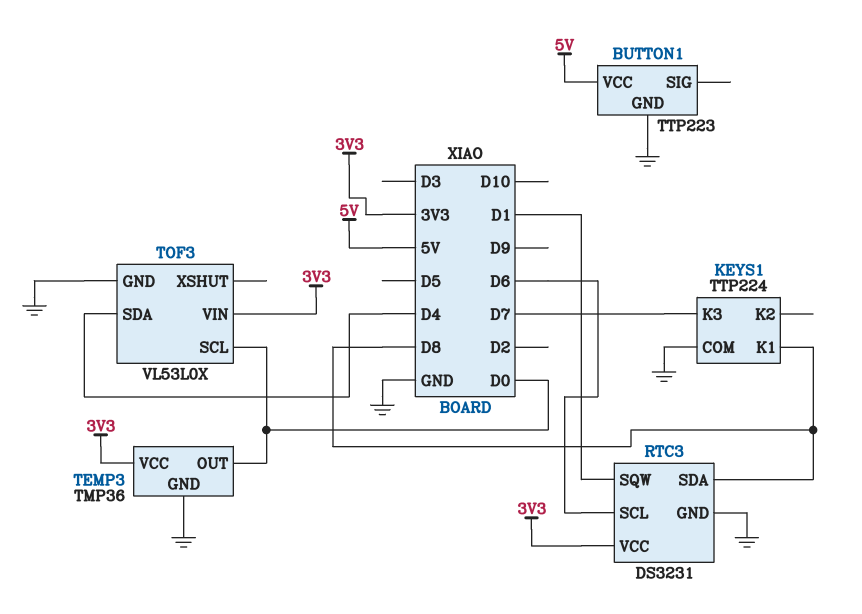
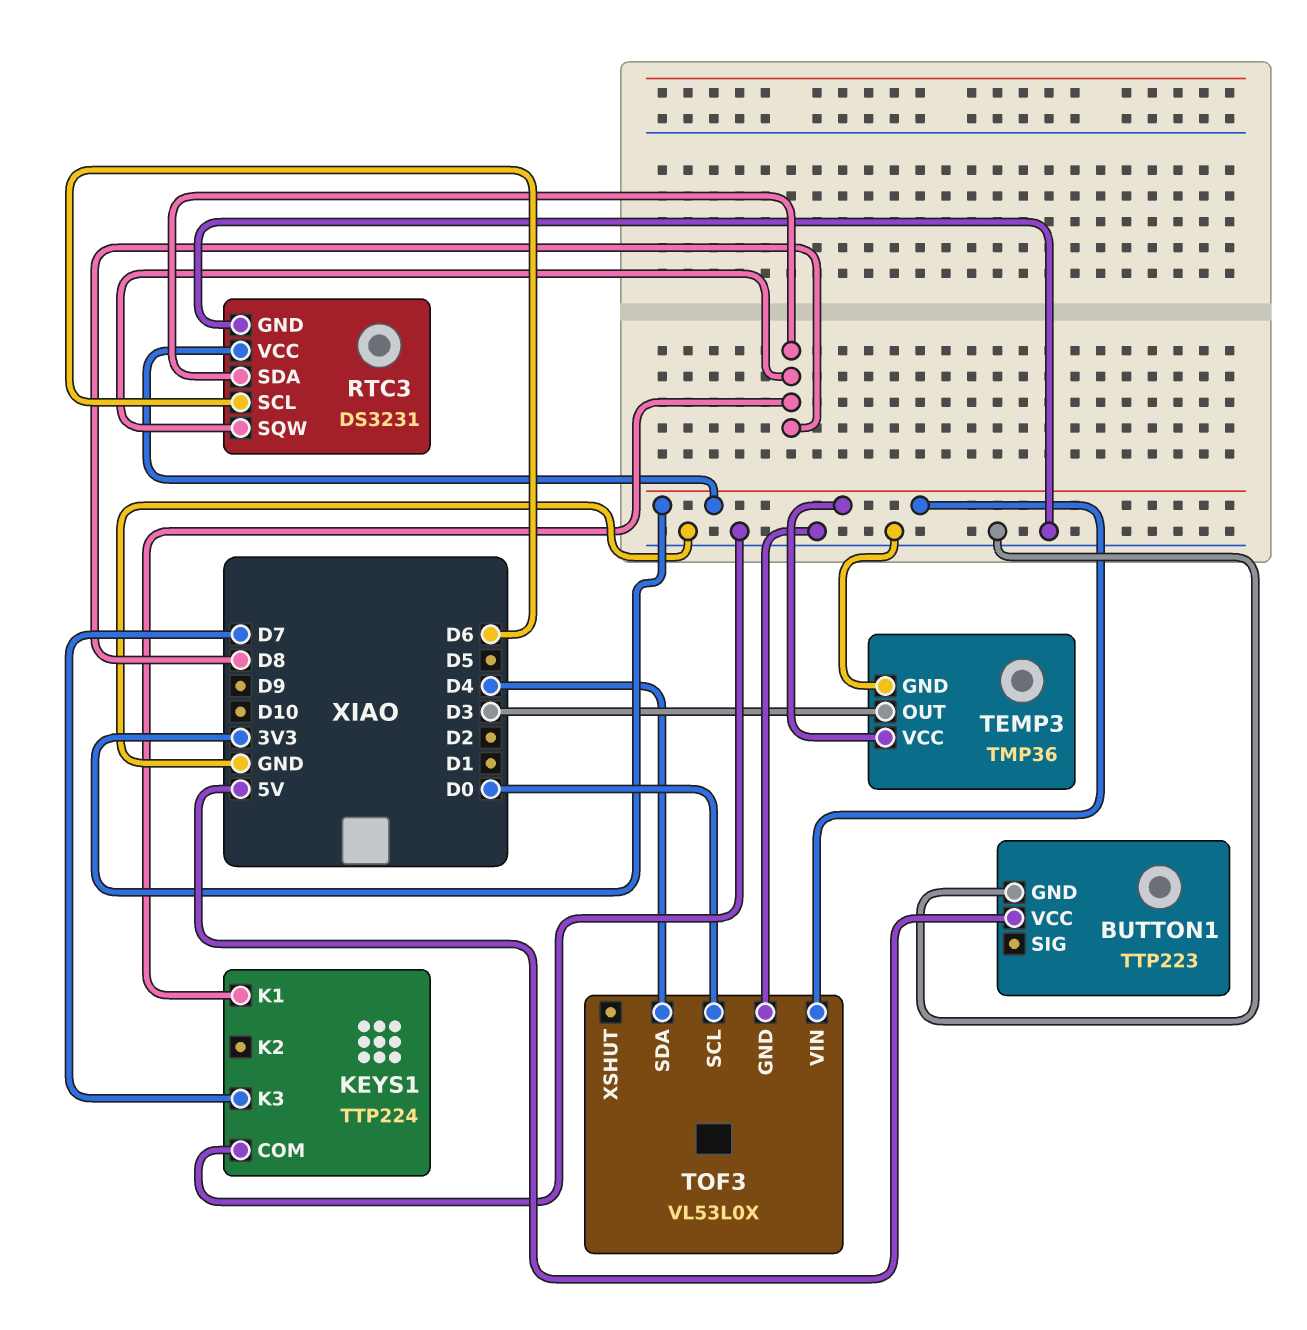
RTC3 pin SQW: D1 -> D8
TEMP3 pin OUT: D0 -> D3

